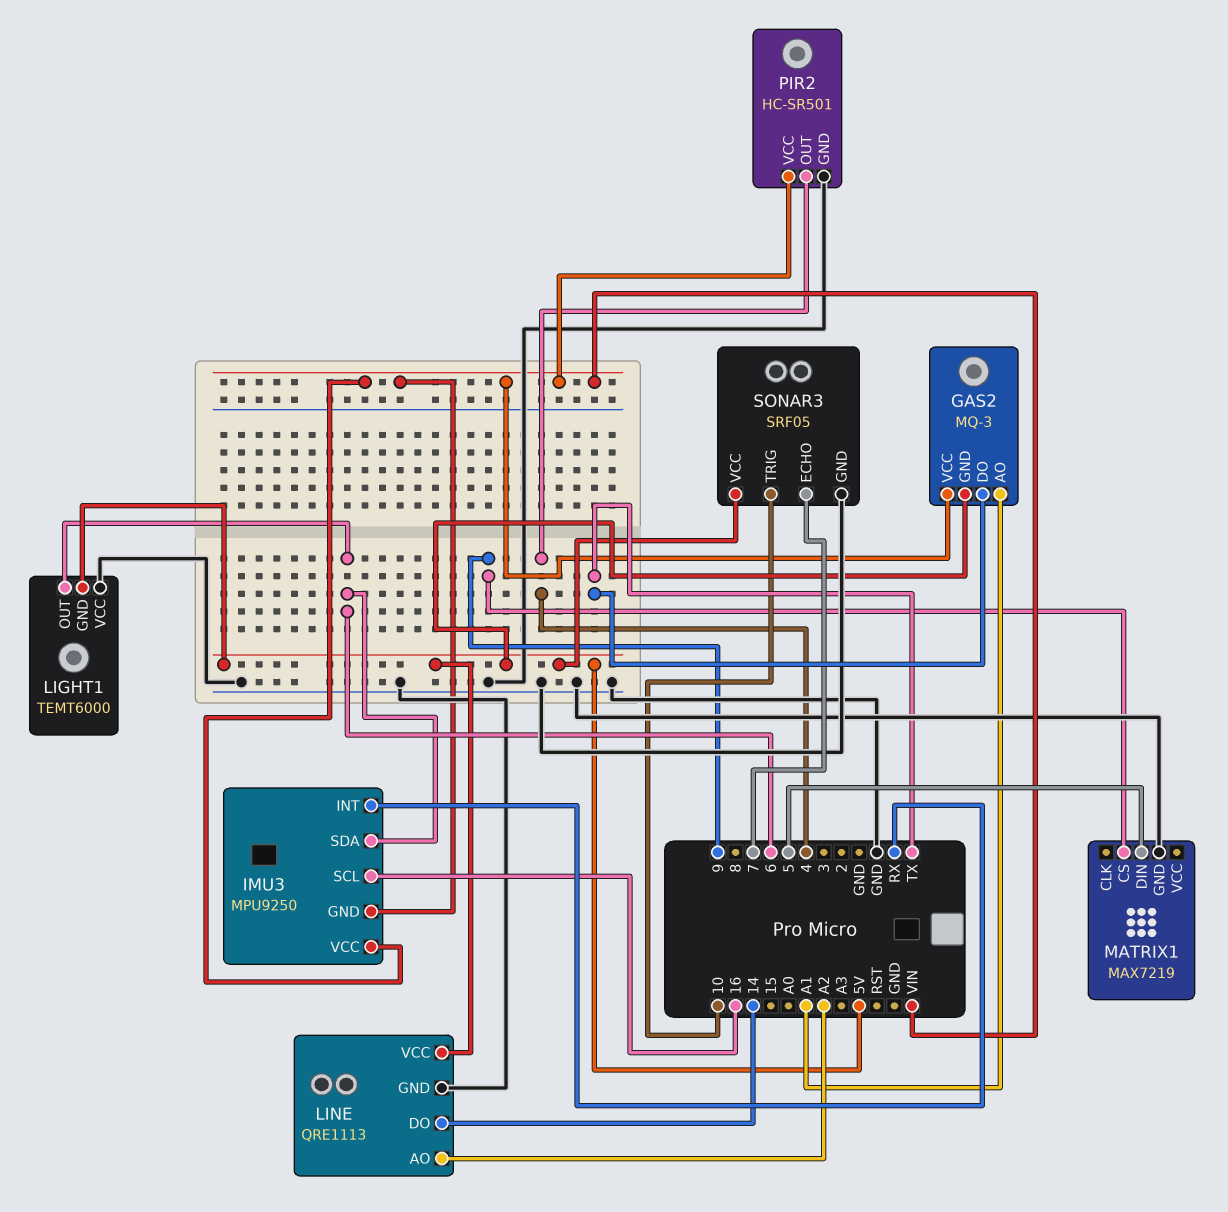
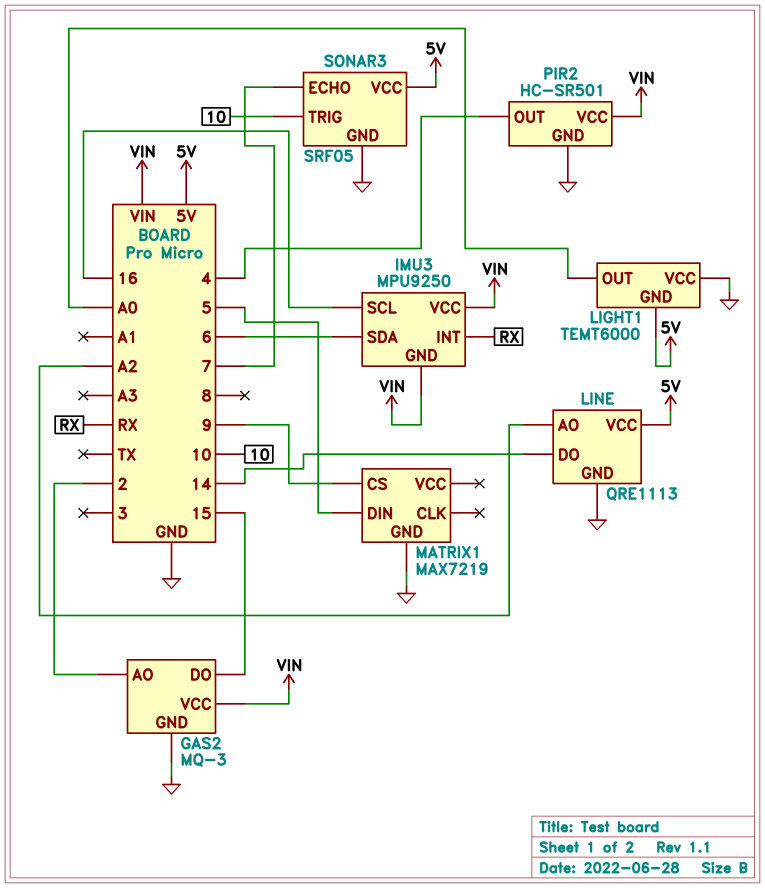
GAS2 pin AO: A1 -> 2
GAS2 pin DO: TX -> 15
GAS2 pin GND: 5V -> GND
LIGHT1 pin OUT: 6 -> A0

